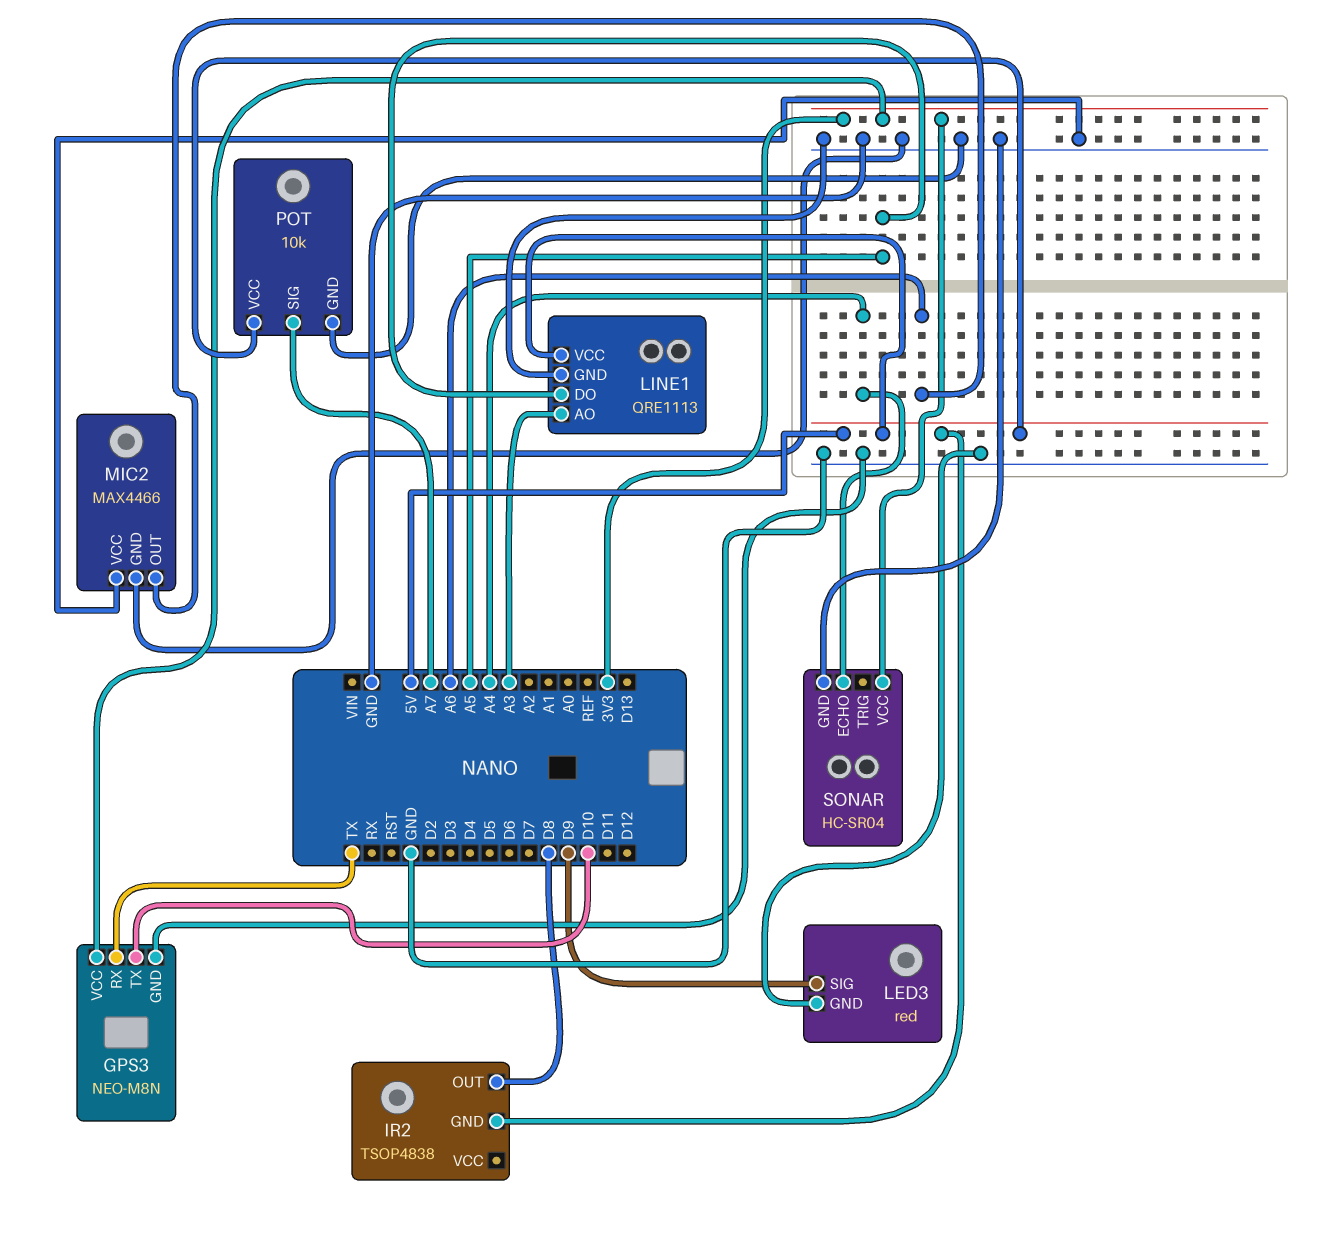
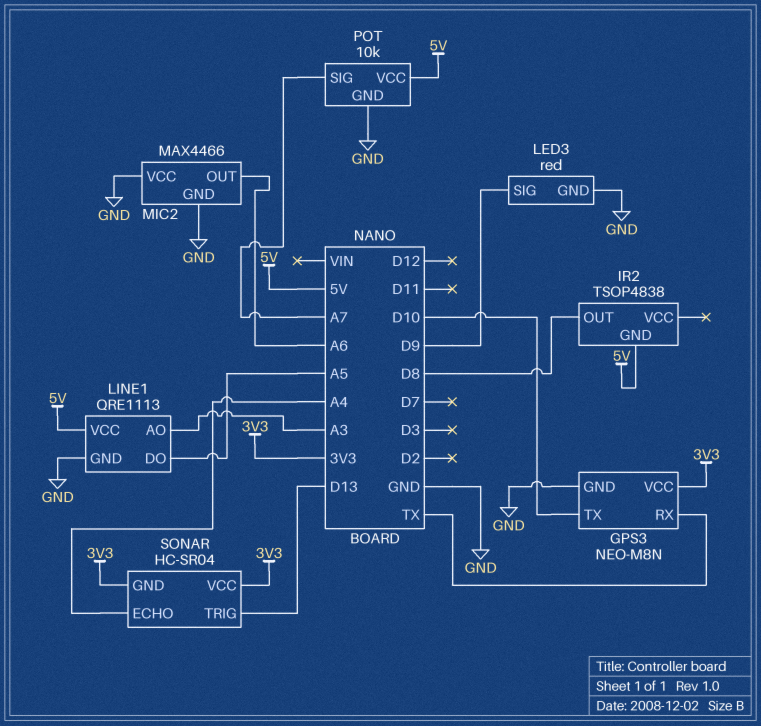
SONAR pin GND: GND -> 3V3
SONAR pin TRIG: none -> D13

